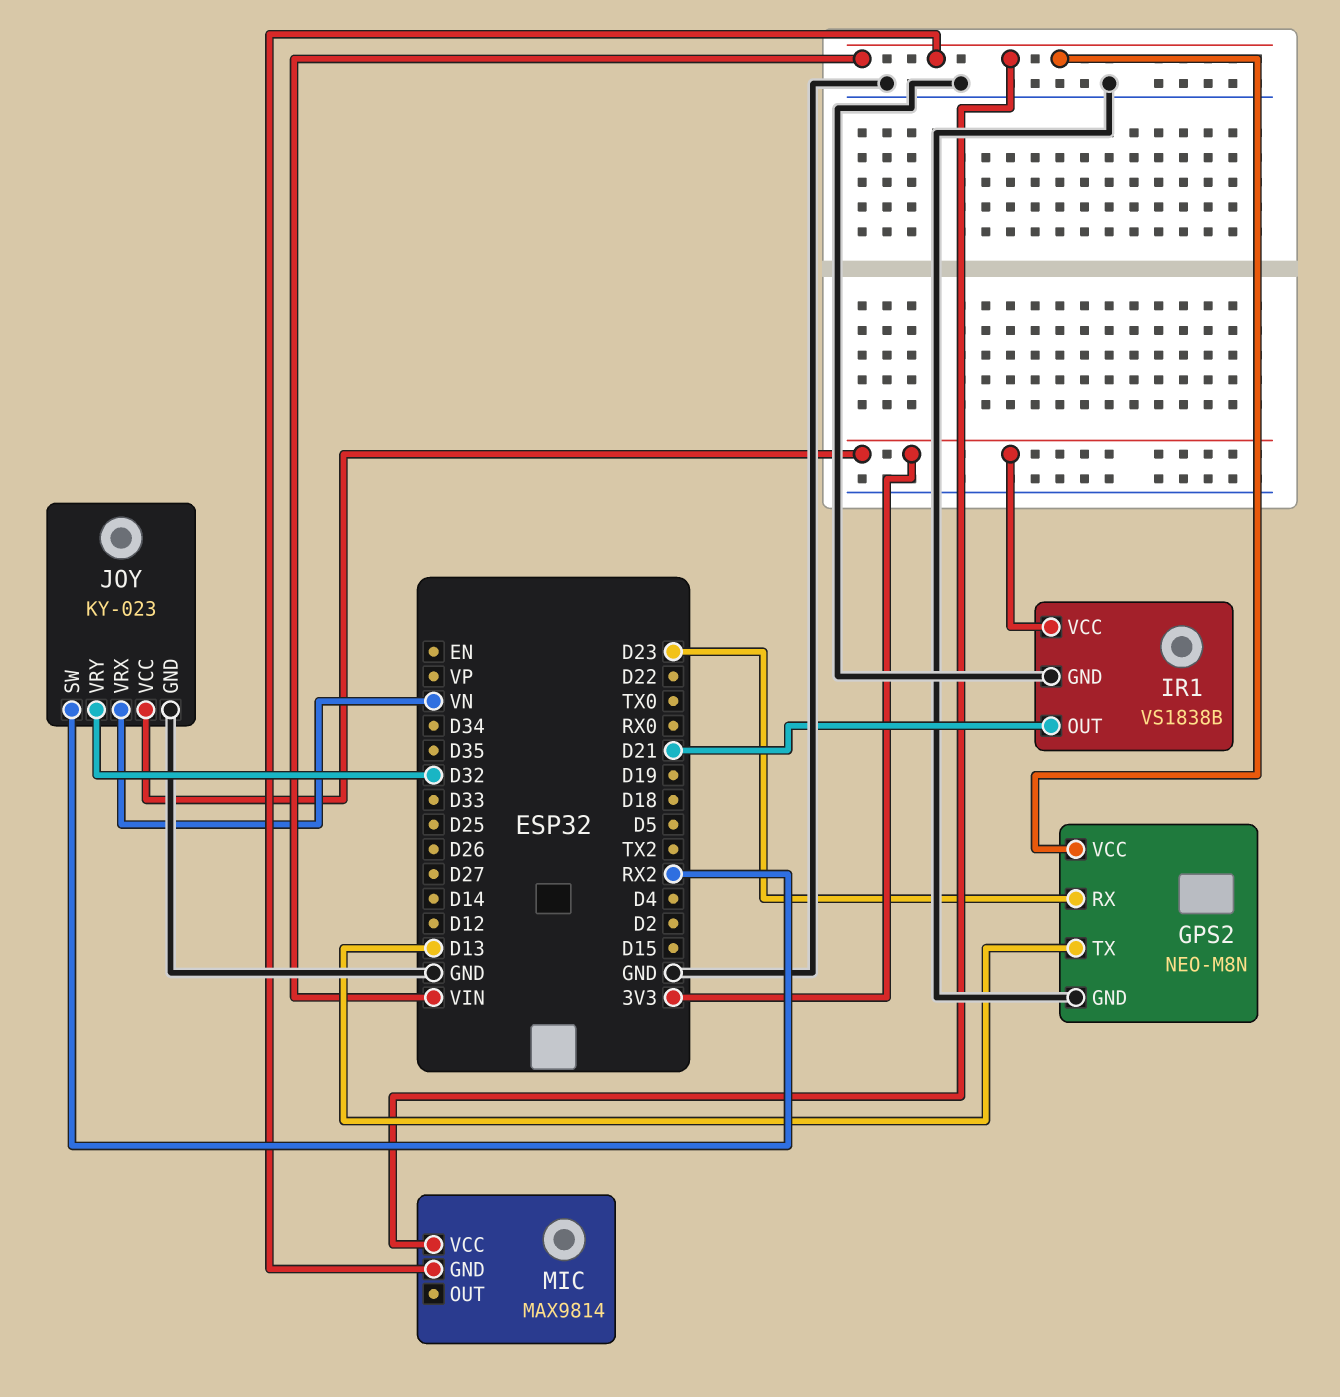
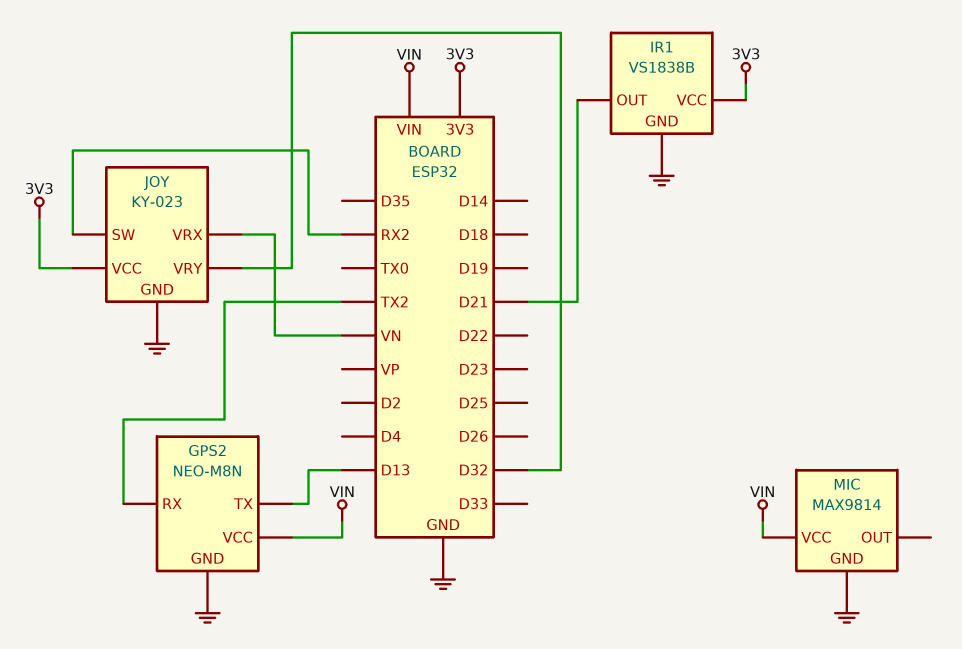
GPS2 pin RX: D23 -> TX2
MIC pin GND: VIN -> GND

